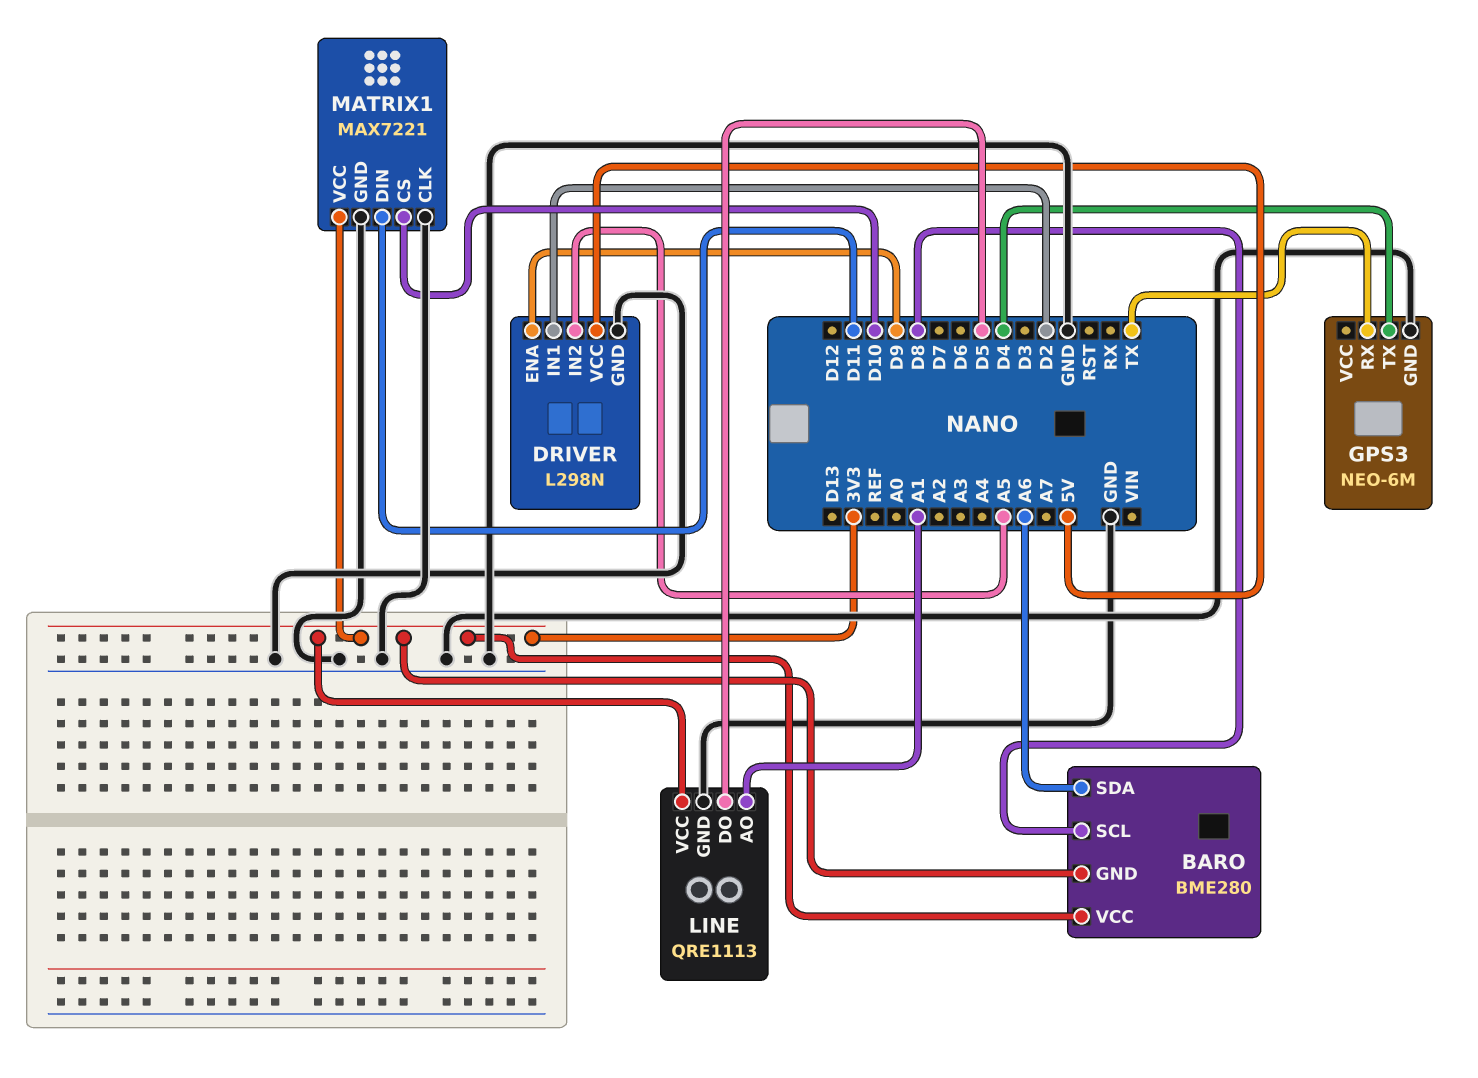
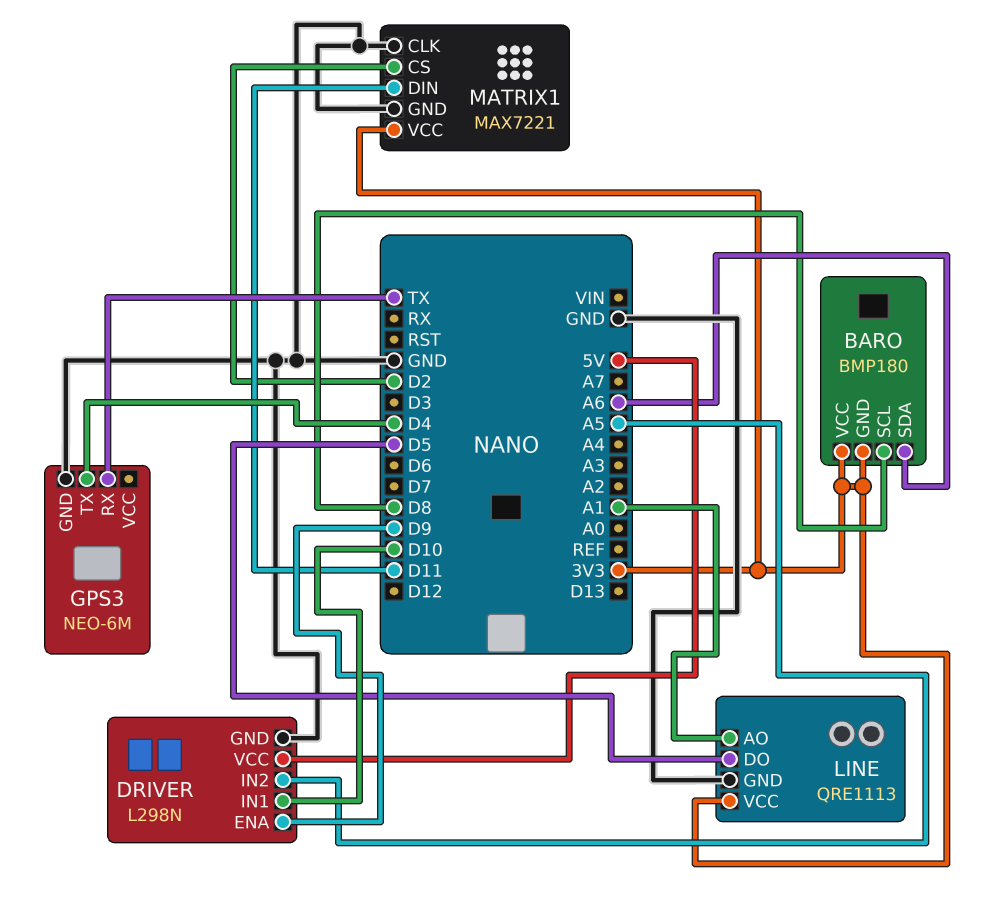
BARO: BME280 -> BMP180
DRIVER pin IN1: D2 -> D10
MATRIX1 pin CS: D10 -> D2

